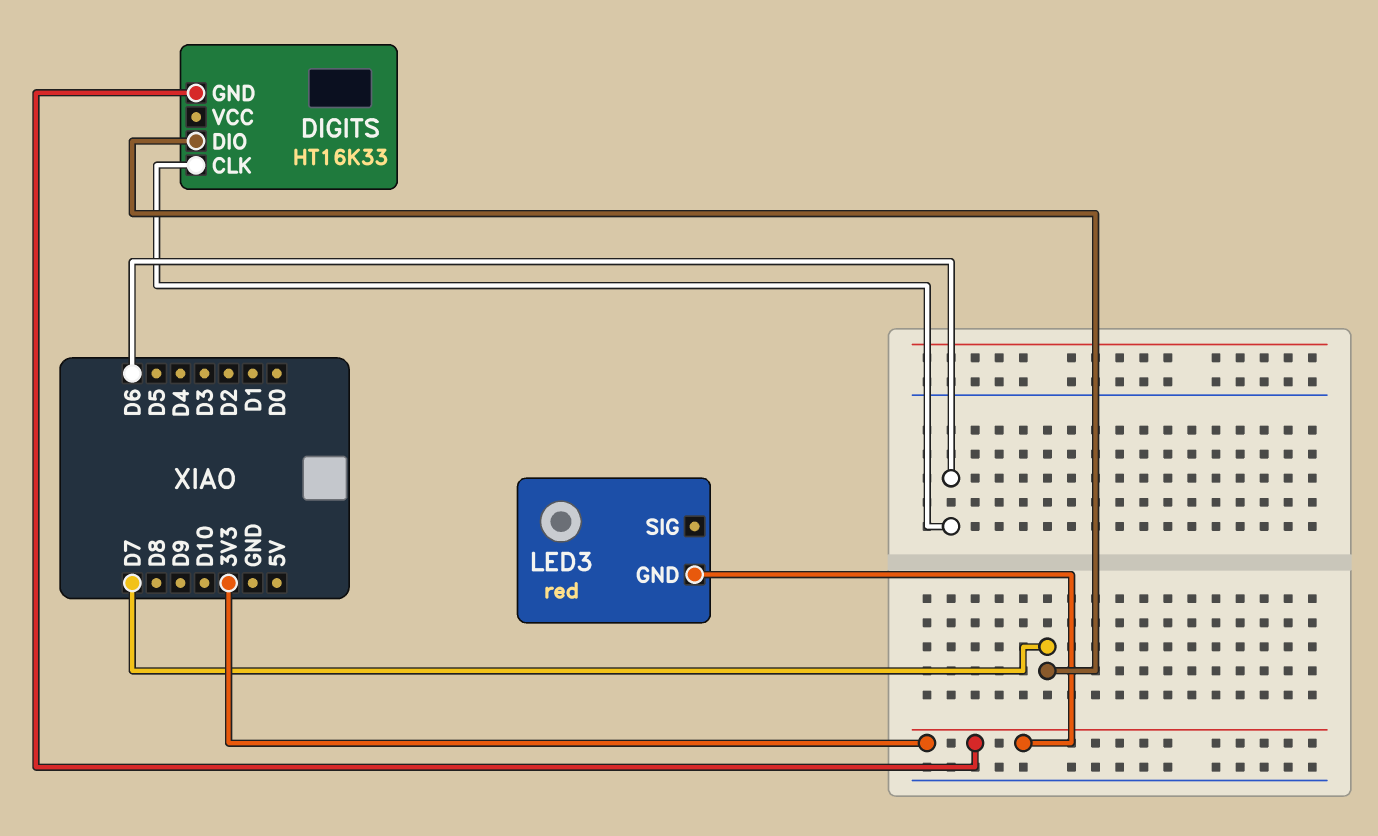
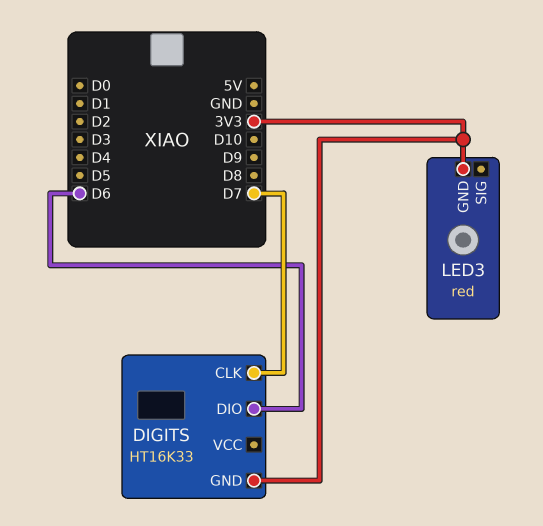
DIGITS pin CLK: D6 -> D7
DIGITS pin DIO: D7 -> D6

